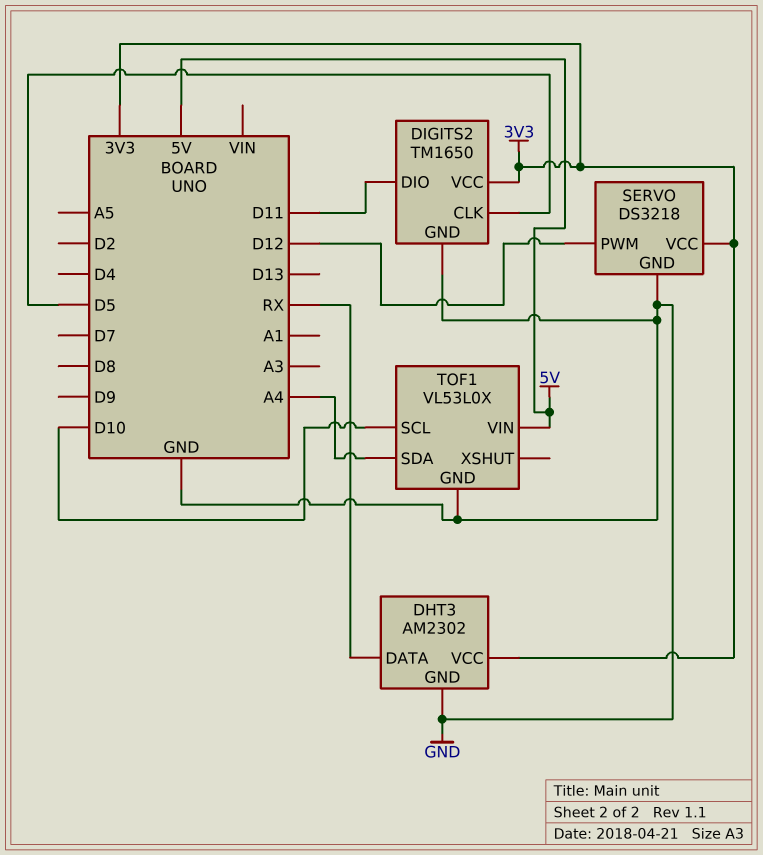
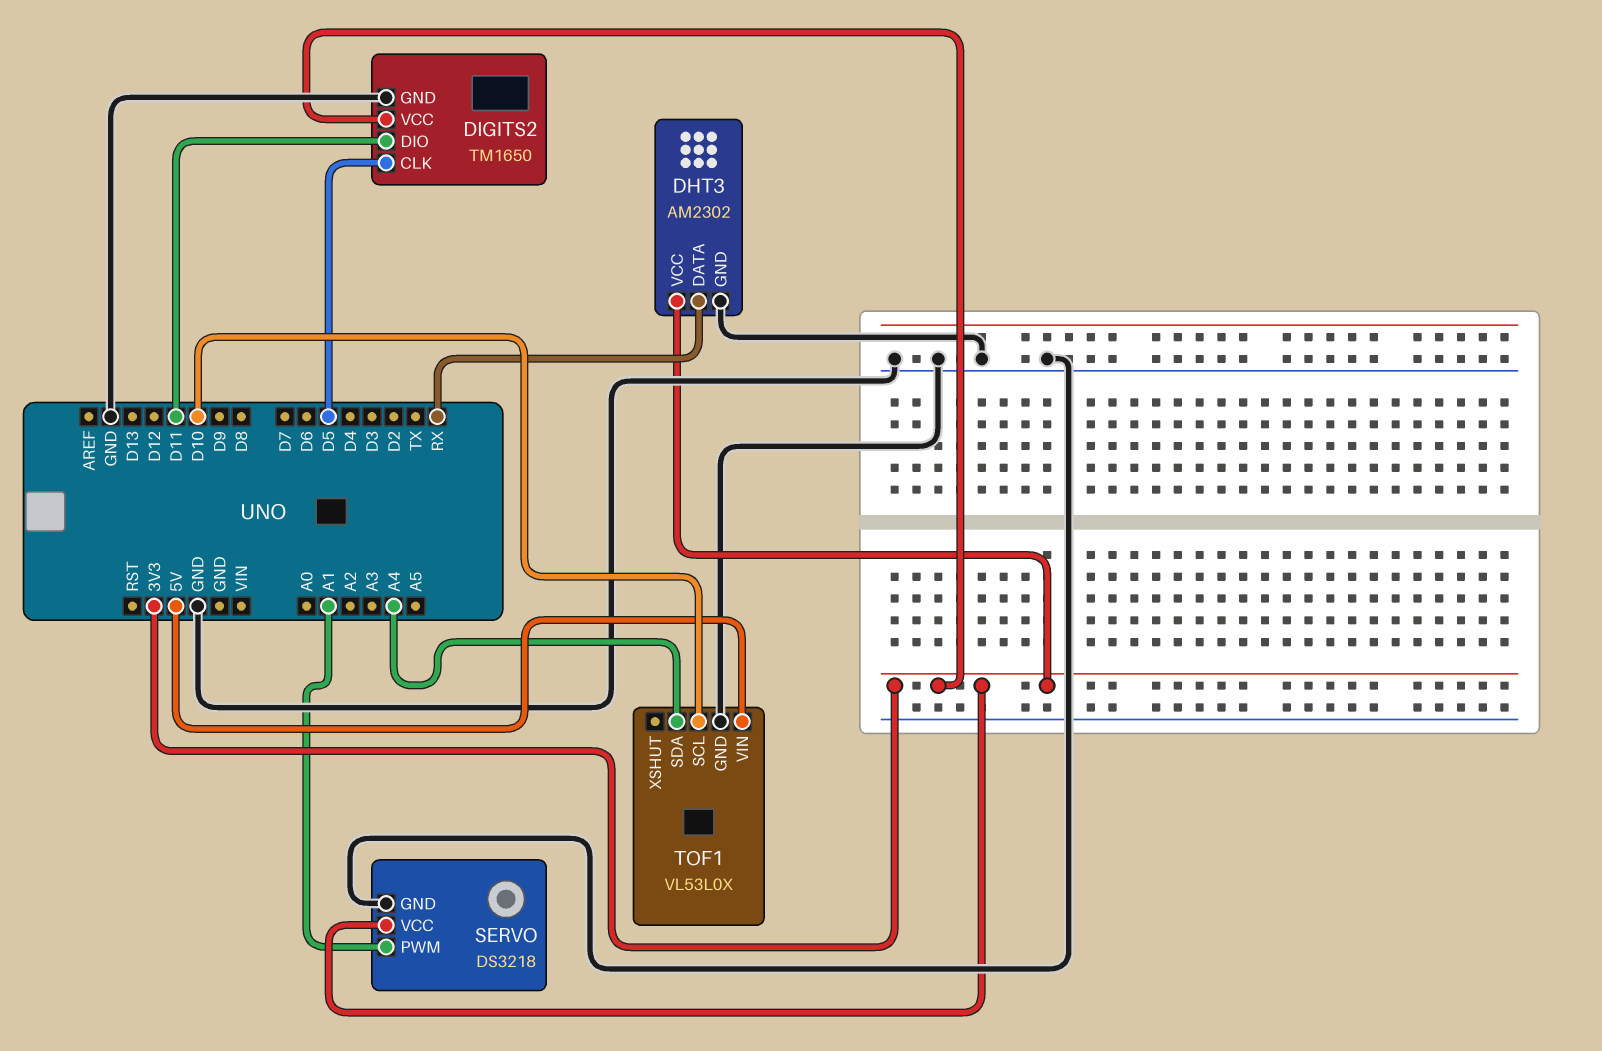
SERVO pin PWM: D12 -> A1

